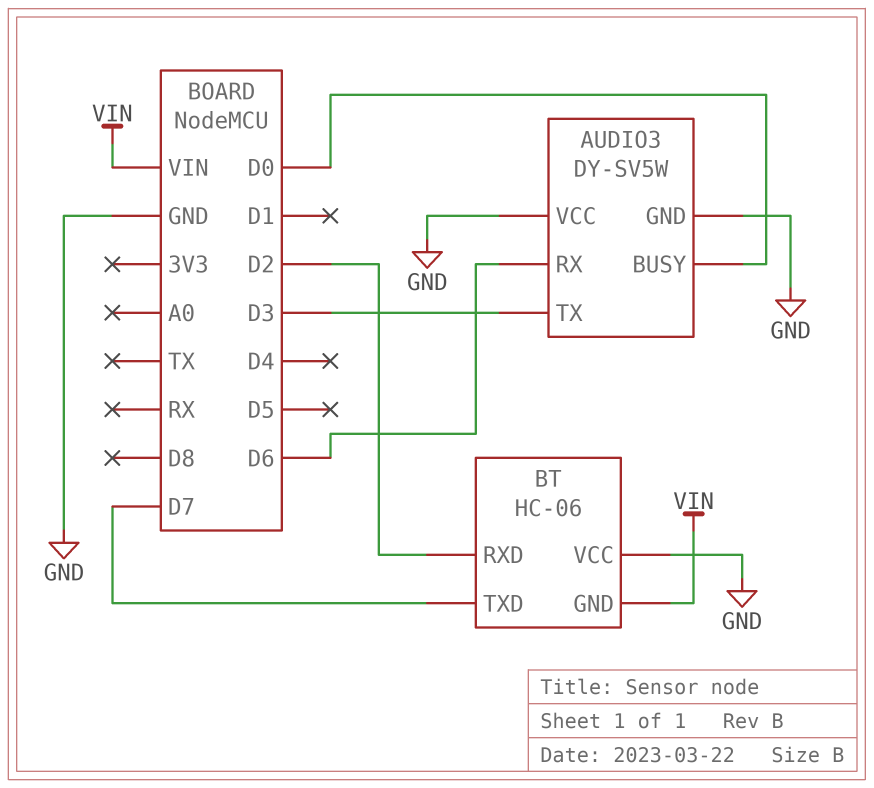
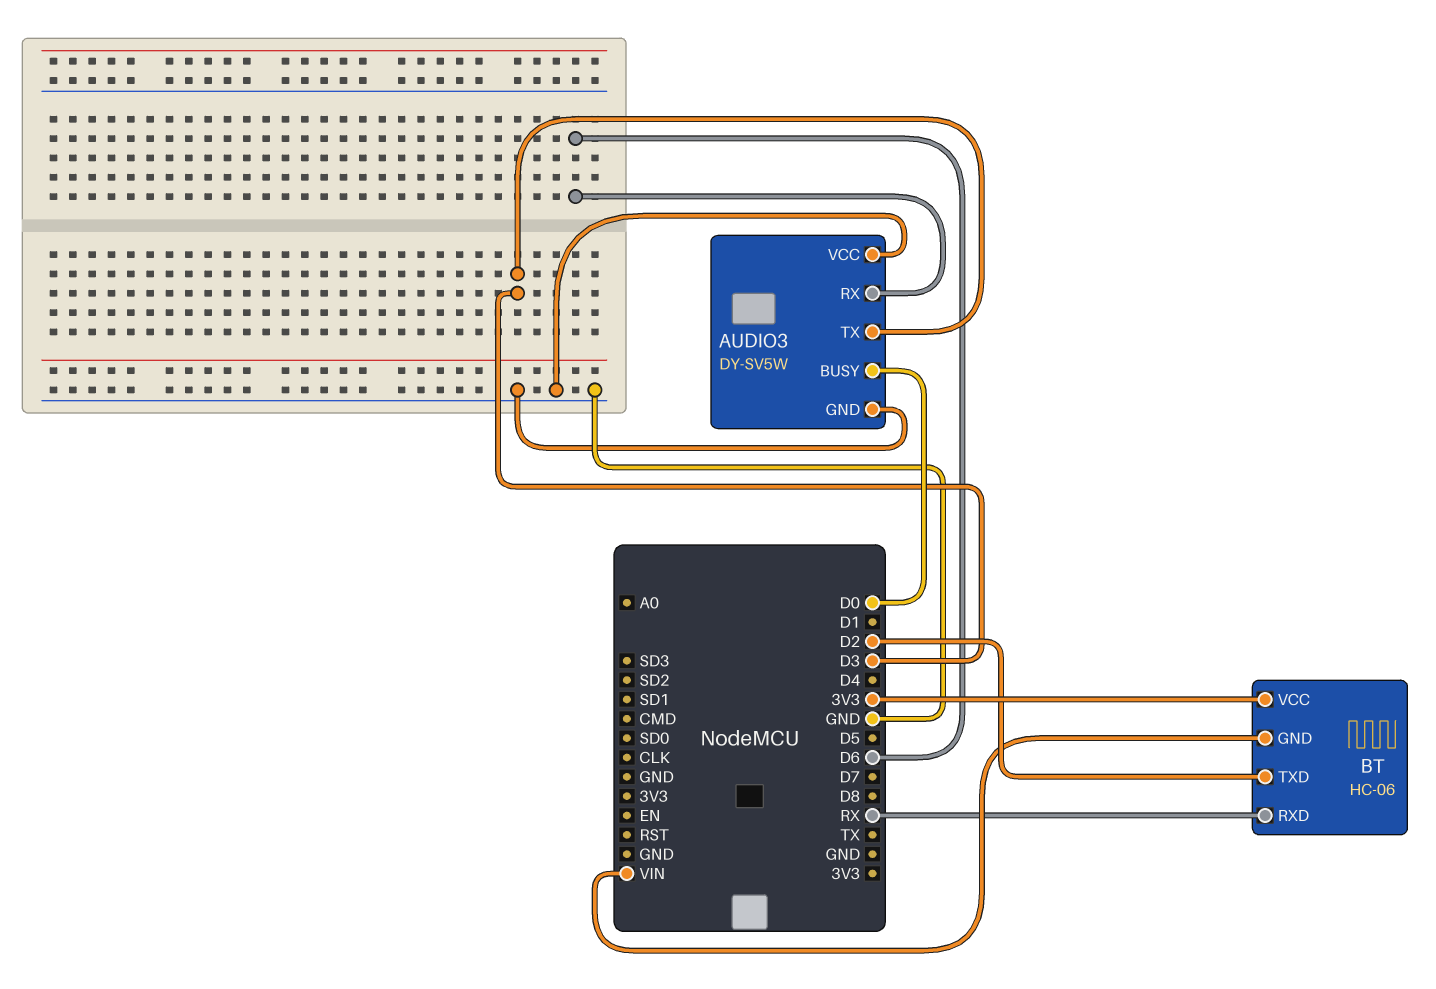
BT pin RXD: D2 -> RX
BT pin TXD: D7 -> D2
BT pin VCC: GND -> 3V3

